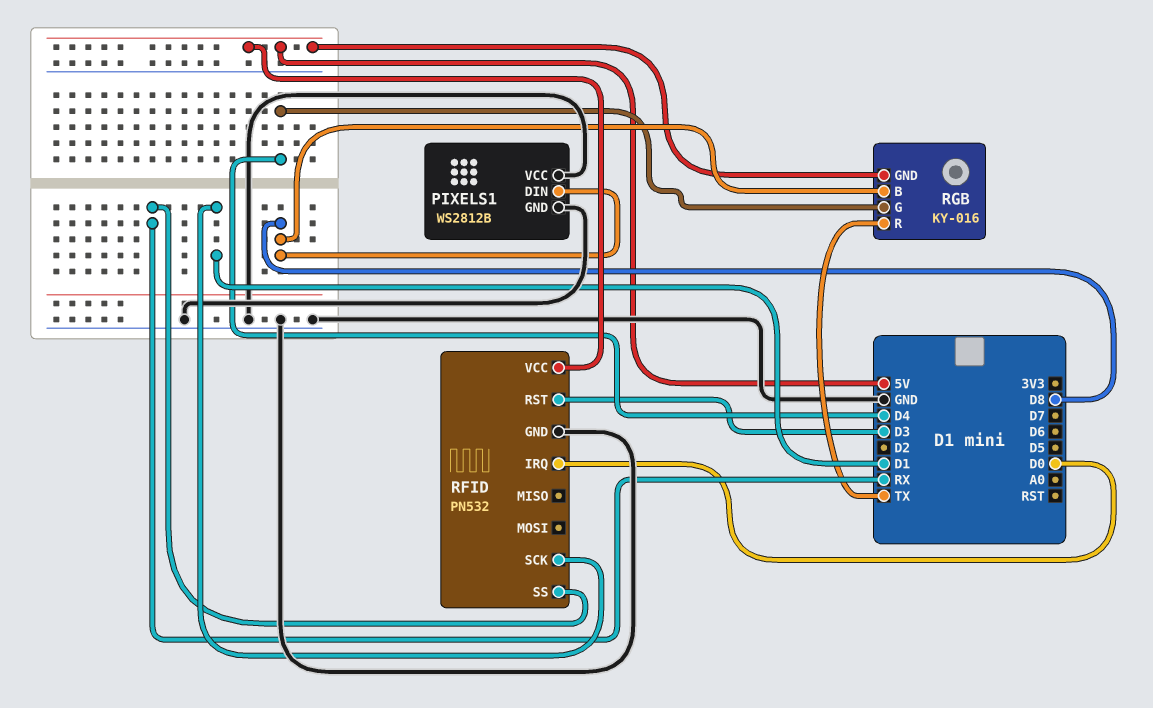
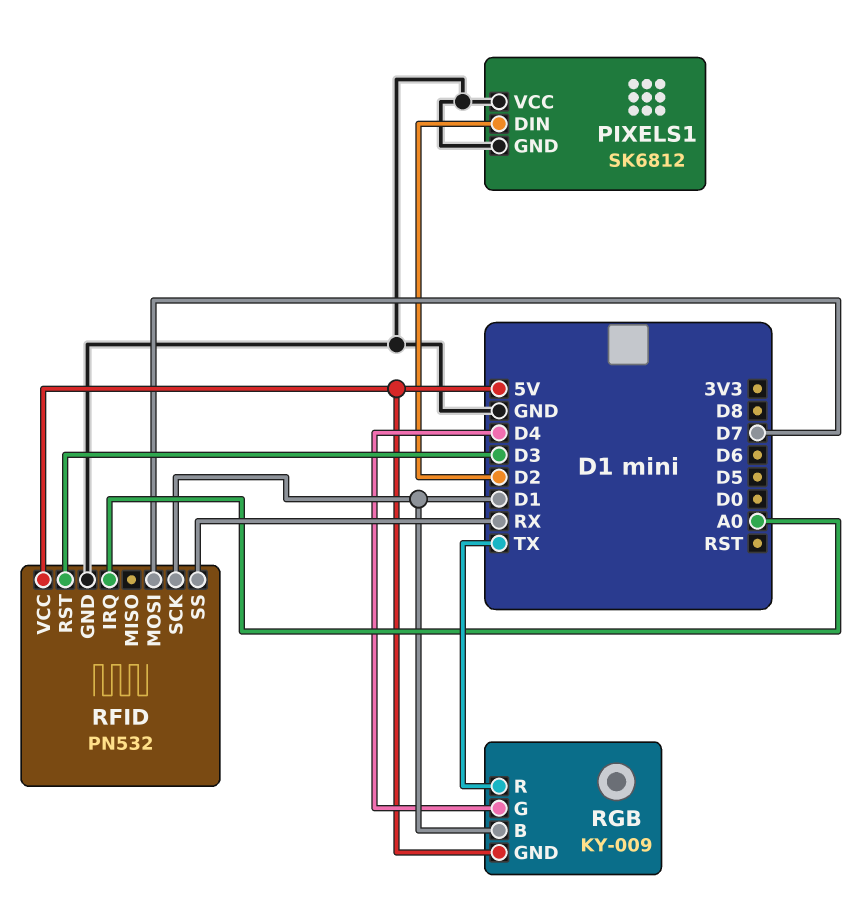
PIXELS1: WS2812B -> SK6812
PIXELS1 pin DIN: D8 -> D2
RFID pin IRQ: D0 -> A0
RFID pin MOSI: none -> D7
RGB: KY-016 -> KY-009
RGB pin B: D8 -> D1

